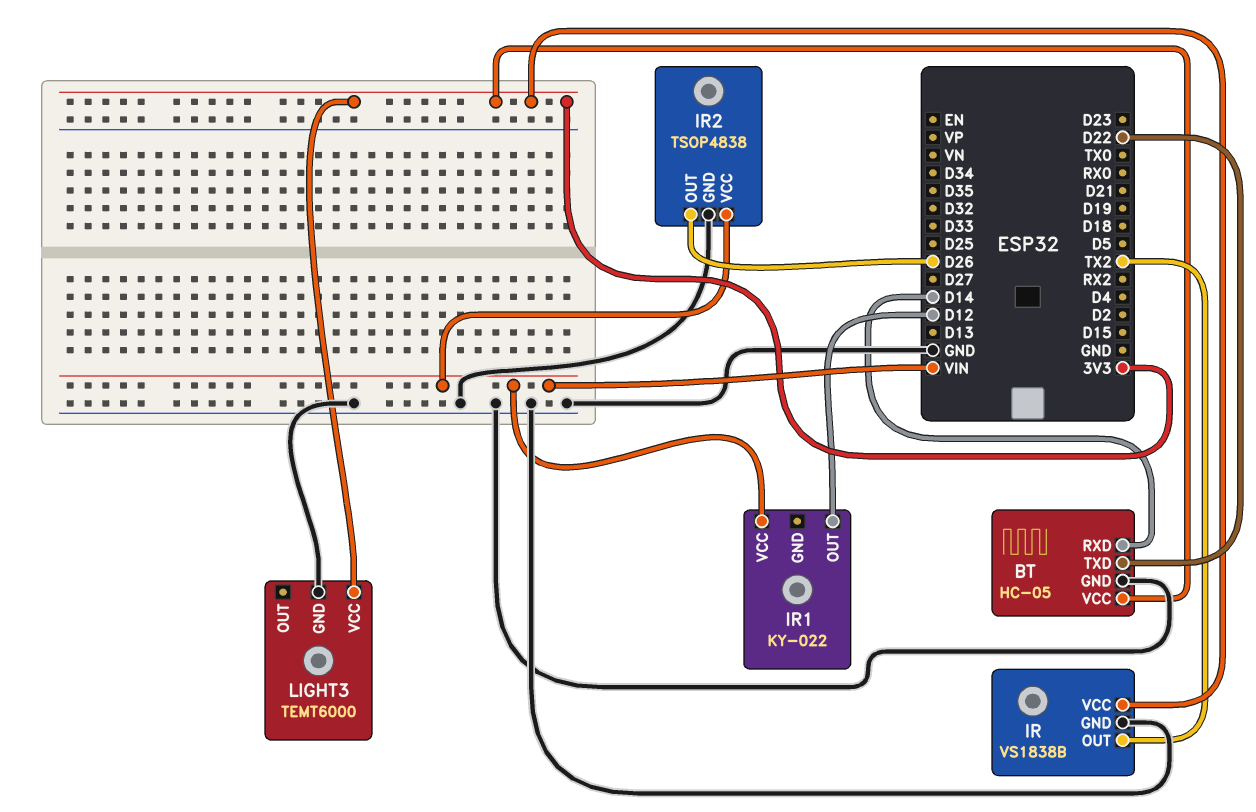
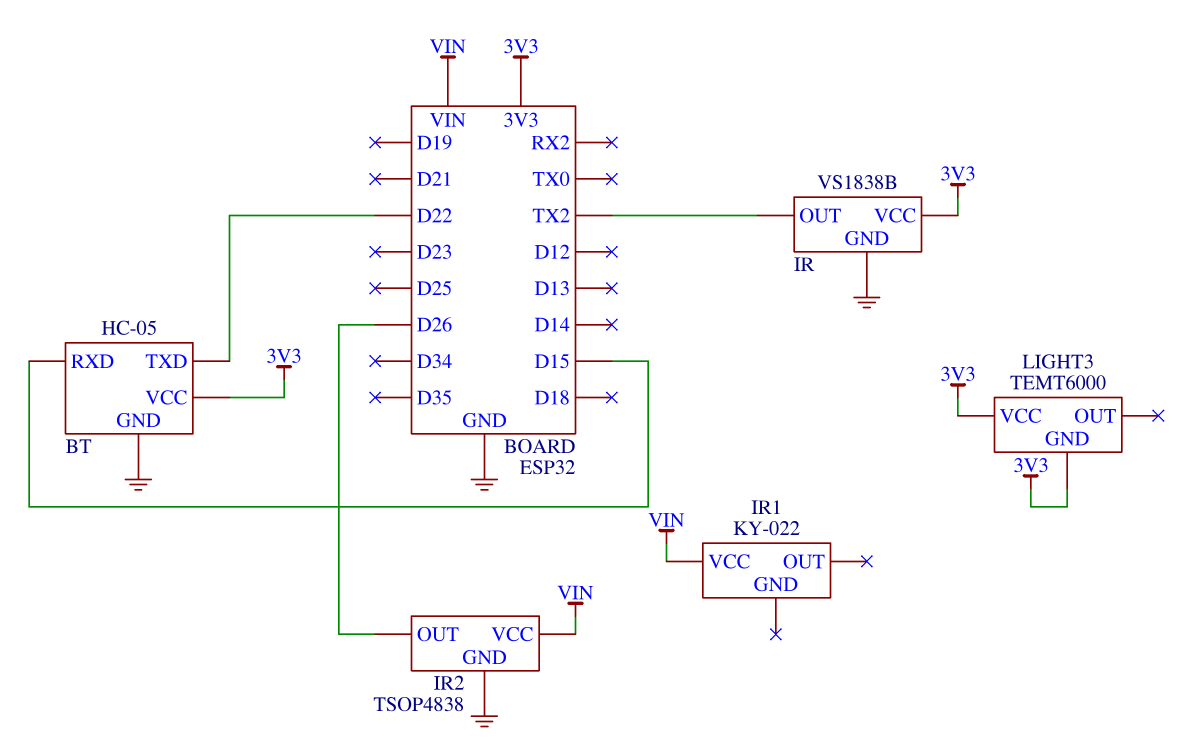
BT pin RXD: D14 -> D15
IR1 pin OUT: D12 -> none
LIGHT3 pin GND: GND -> 3V3

